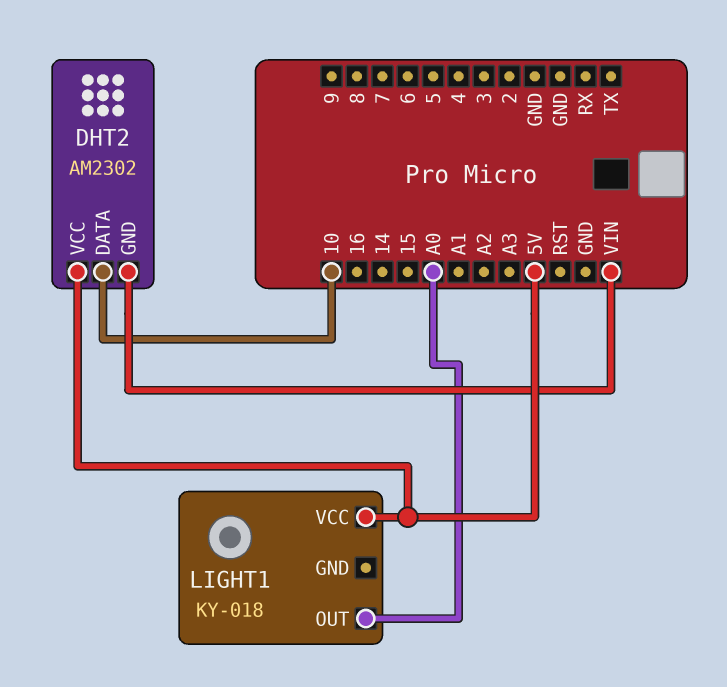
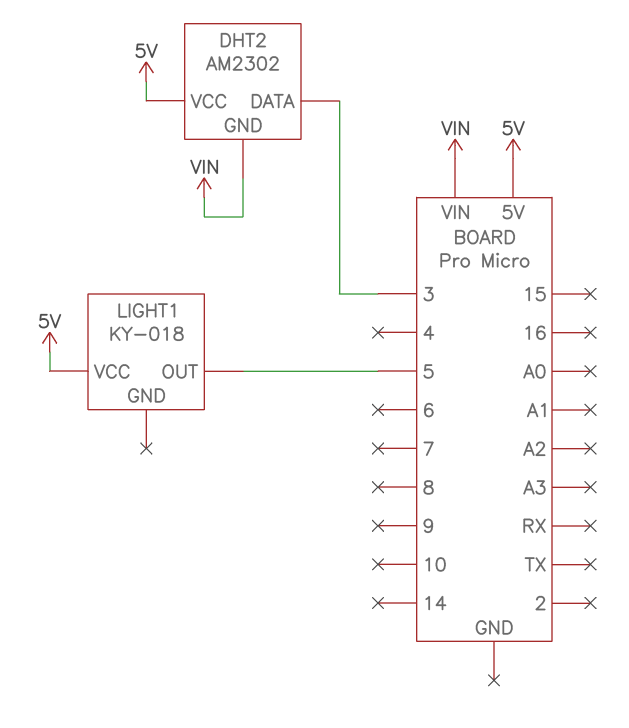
DHT2 pin DATA: 10 -> 3
LIGHT1 pin OUT: A0 -> 5

